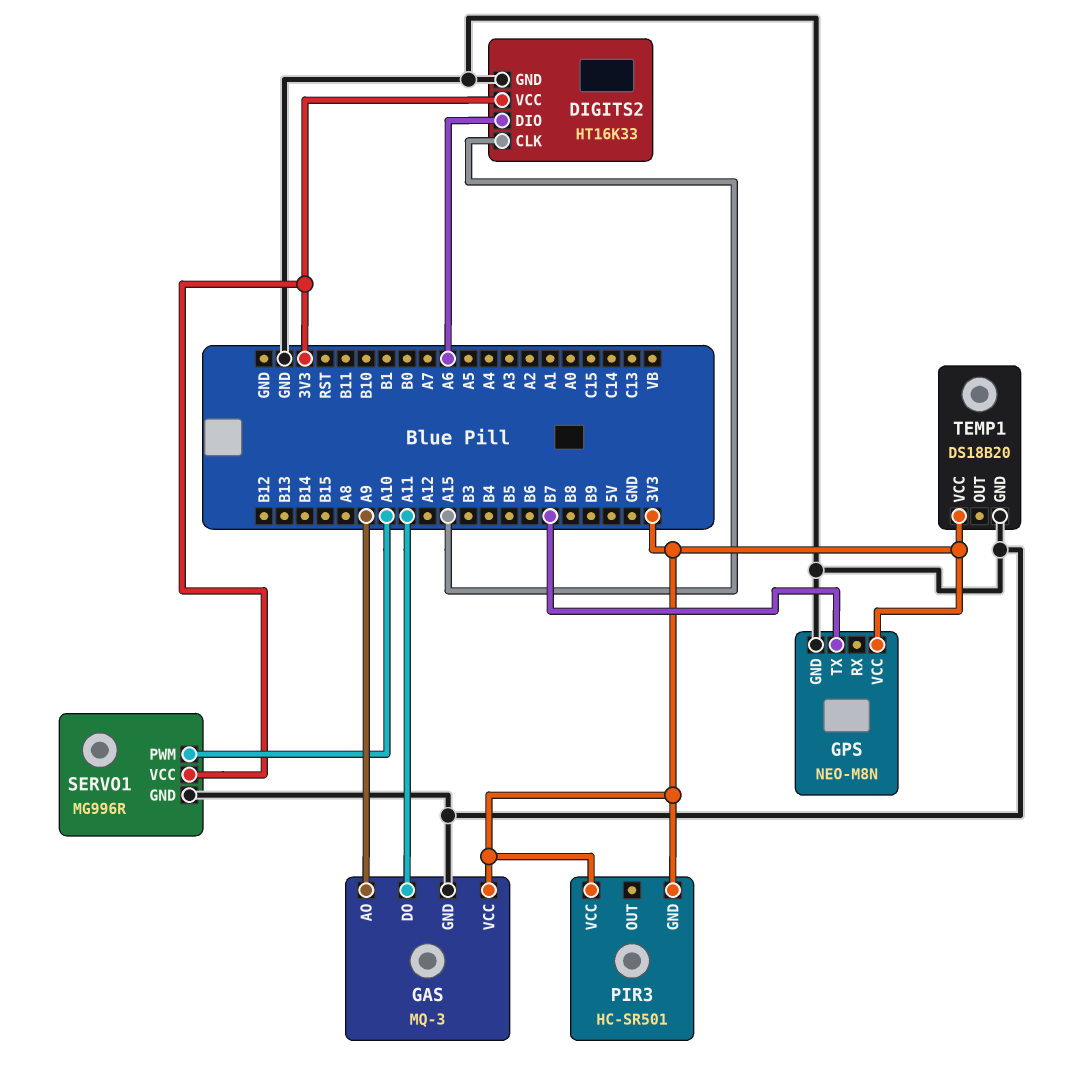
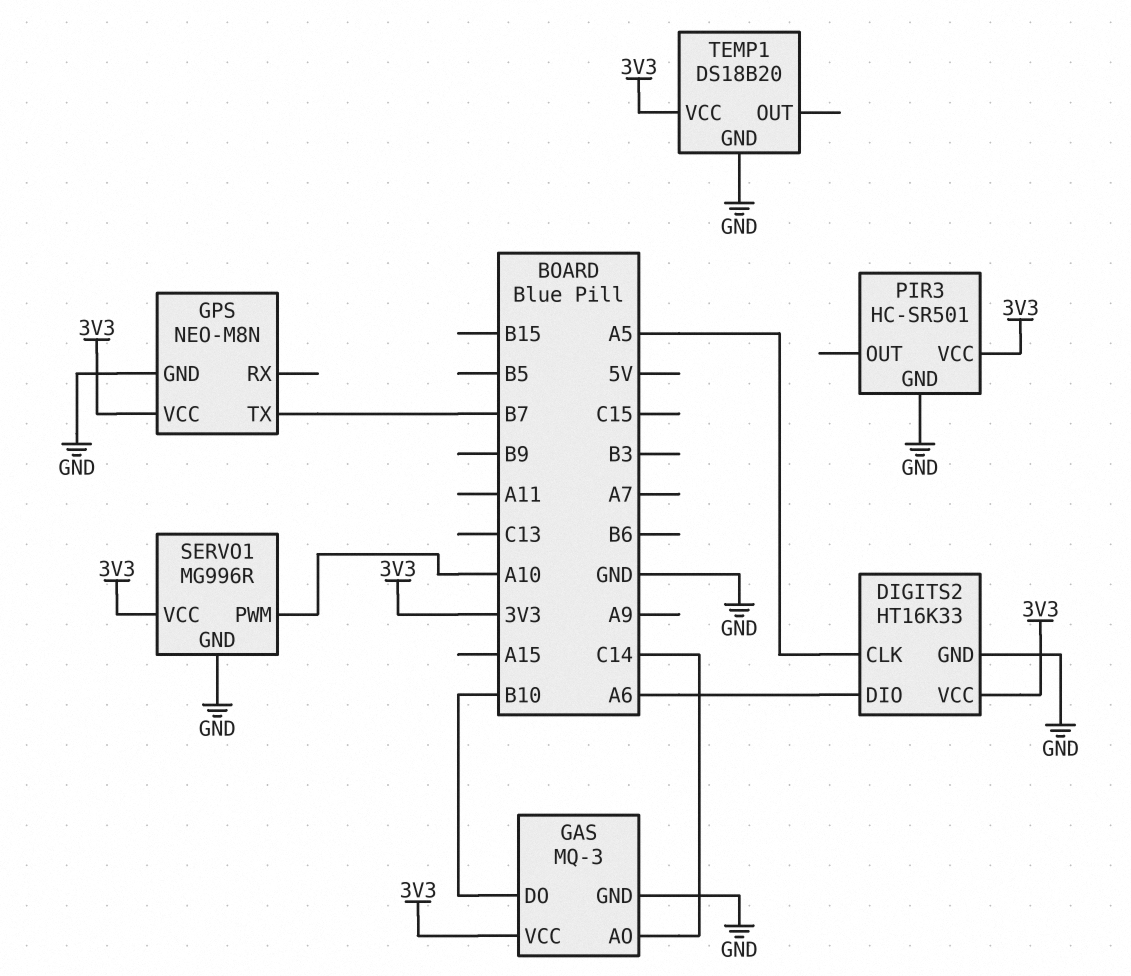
DIGITS2 pin CLK: A15 -> A5
GAS pin AO: A9 -> C14
GAS pin DO: A11 -> B10
PIR3 pin GND: 3V3 -> GND

